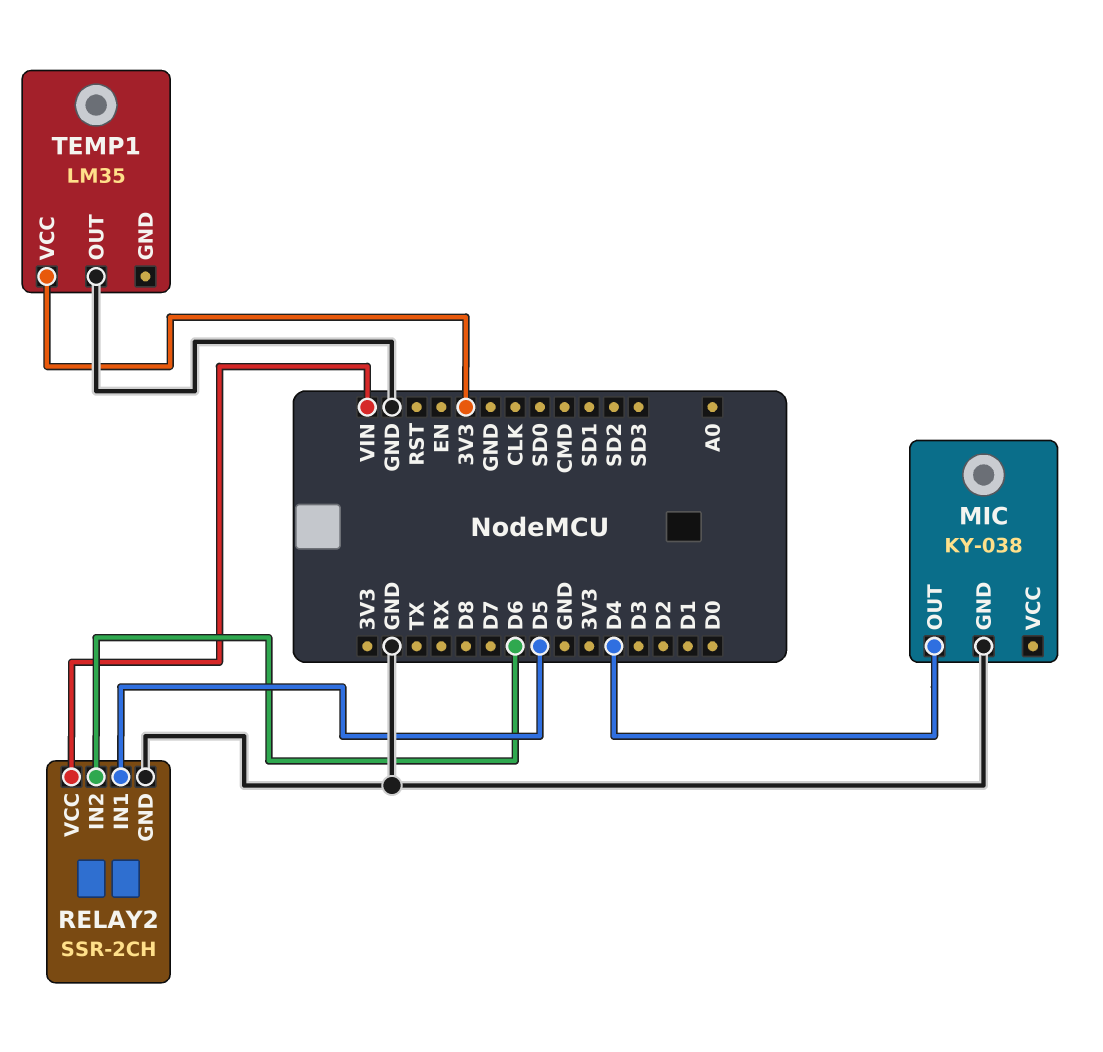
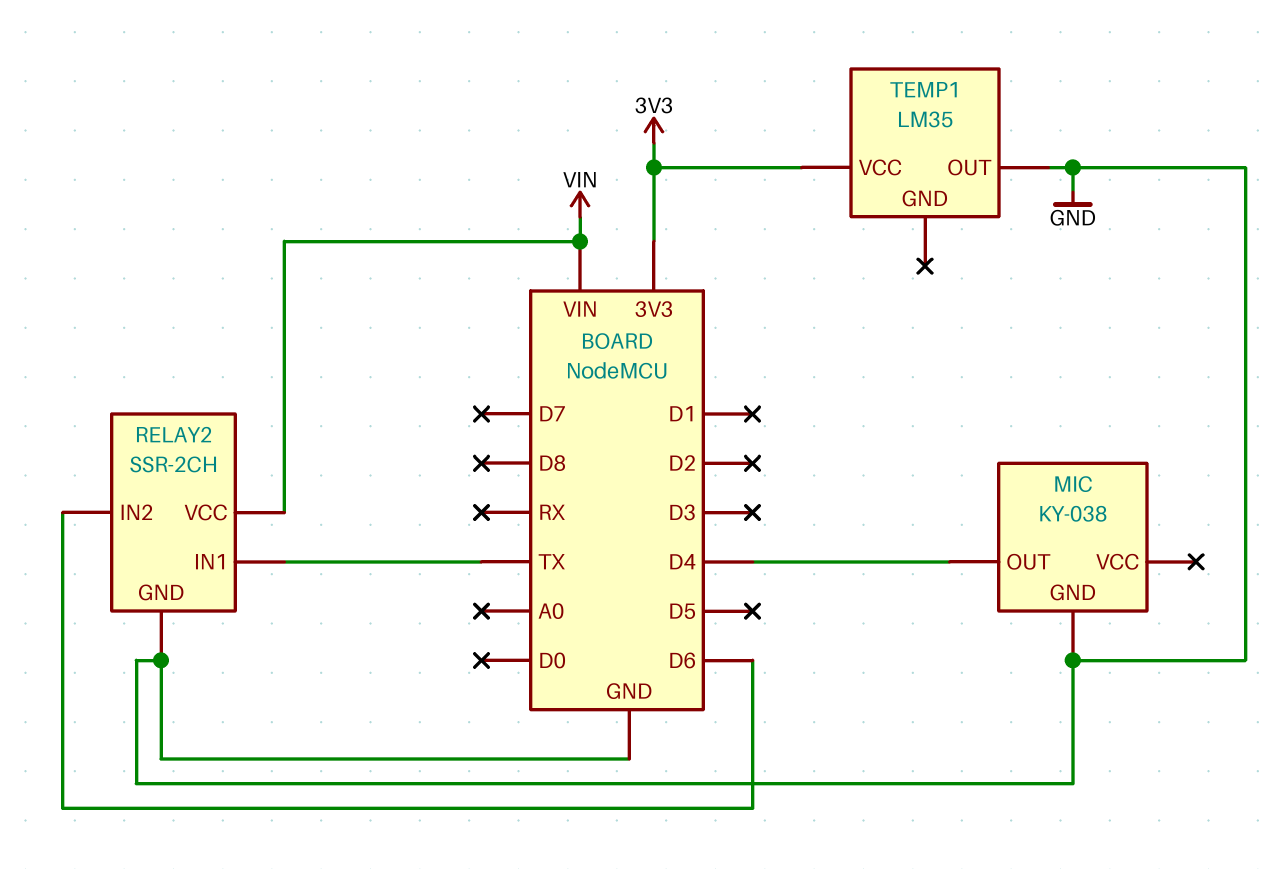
RELAY2 pin IN1: D5 -> TX

